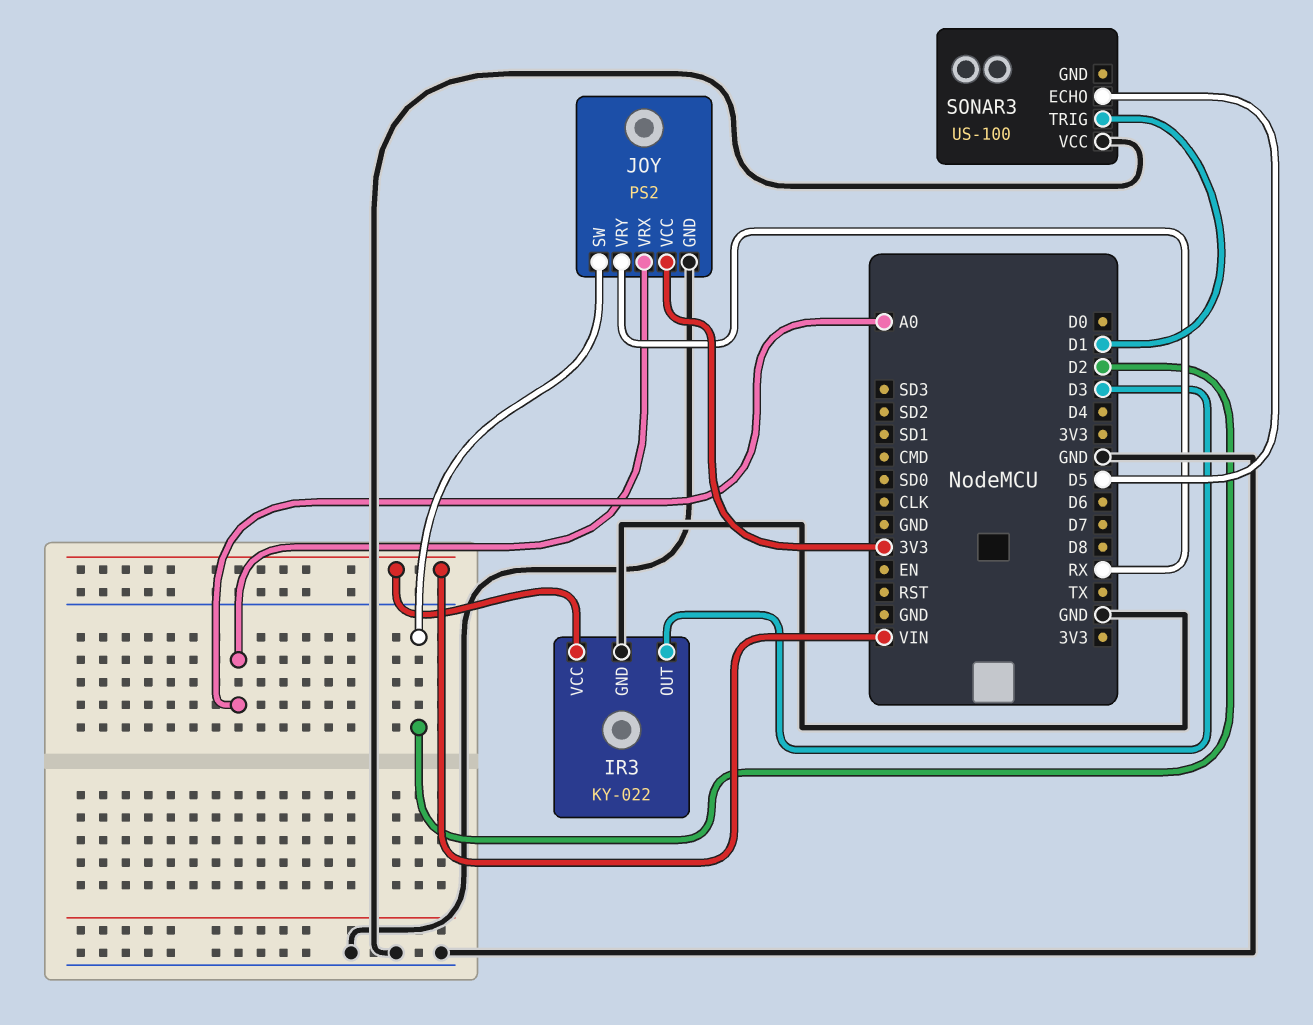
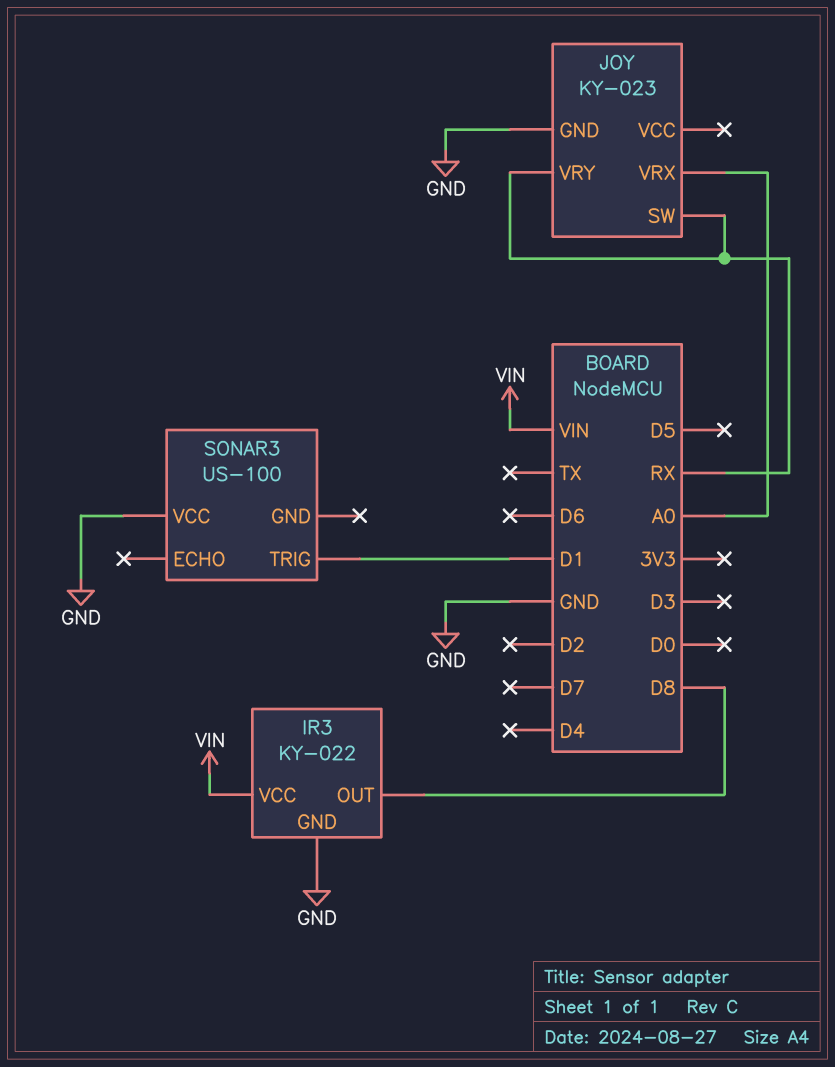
IR3 pin OUT: D3 -> D8
JOY: PS2 -> KY-023
JOY pin SW: D2 -> RX
JOY pin VCC: 3V3 -> none
SONAR3 pin ECHO: D5 -> none

